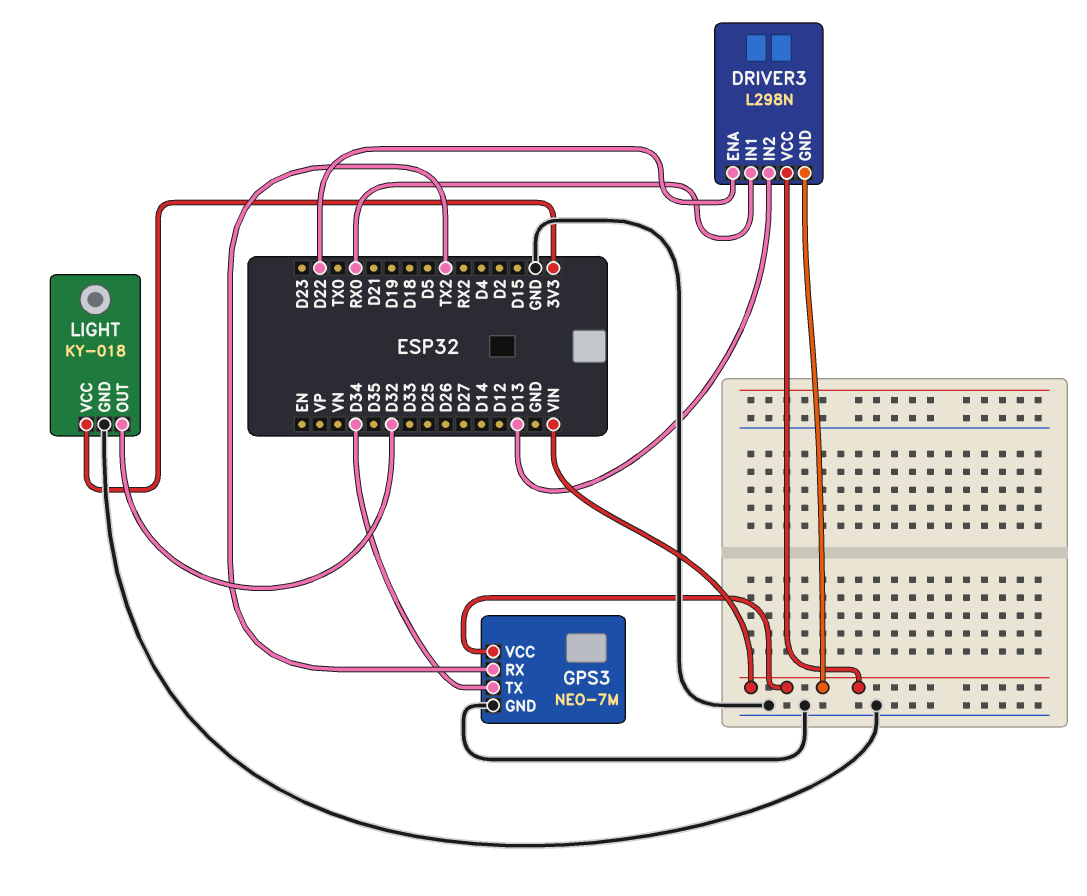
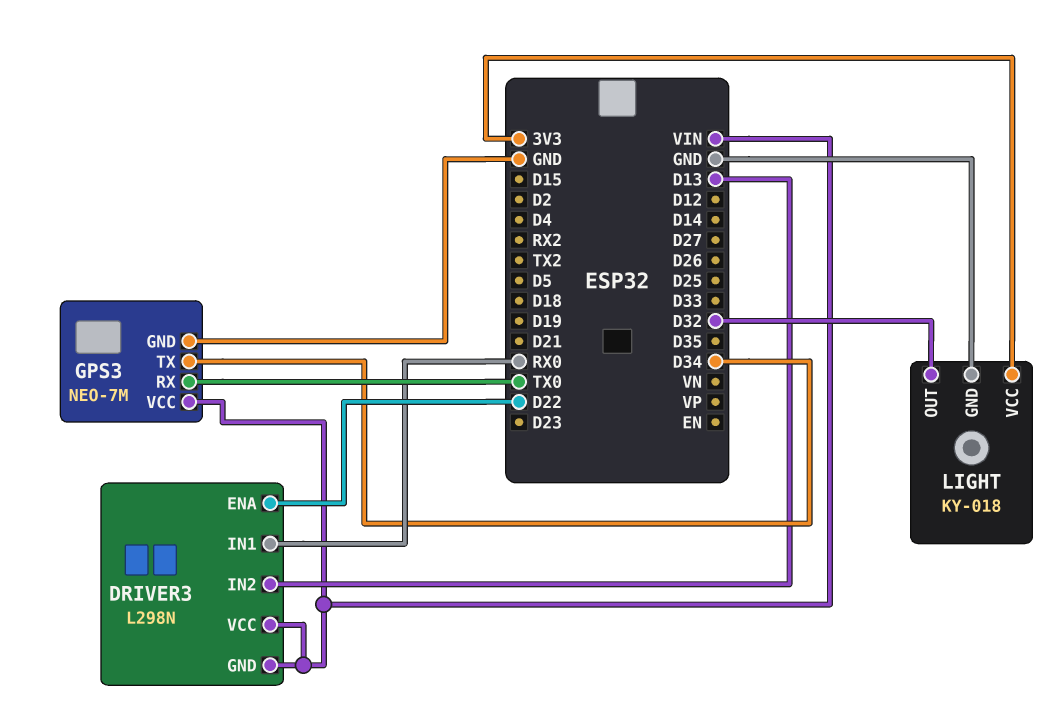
GPS3 pin RX: TX2 -> TX0

